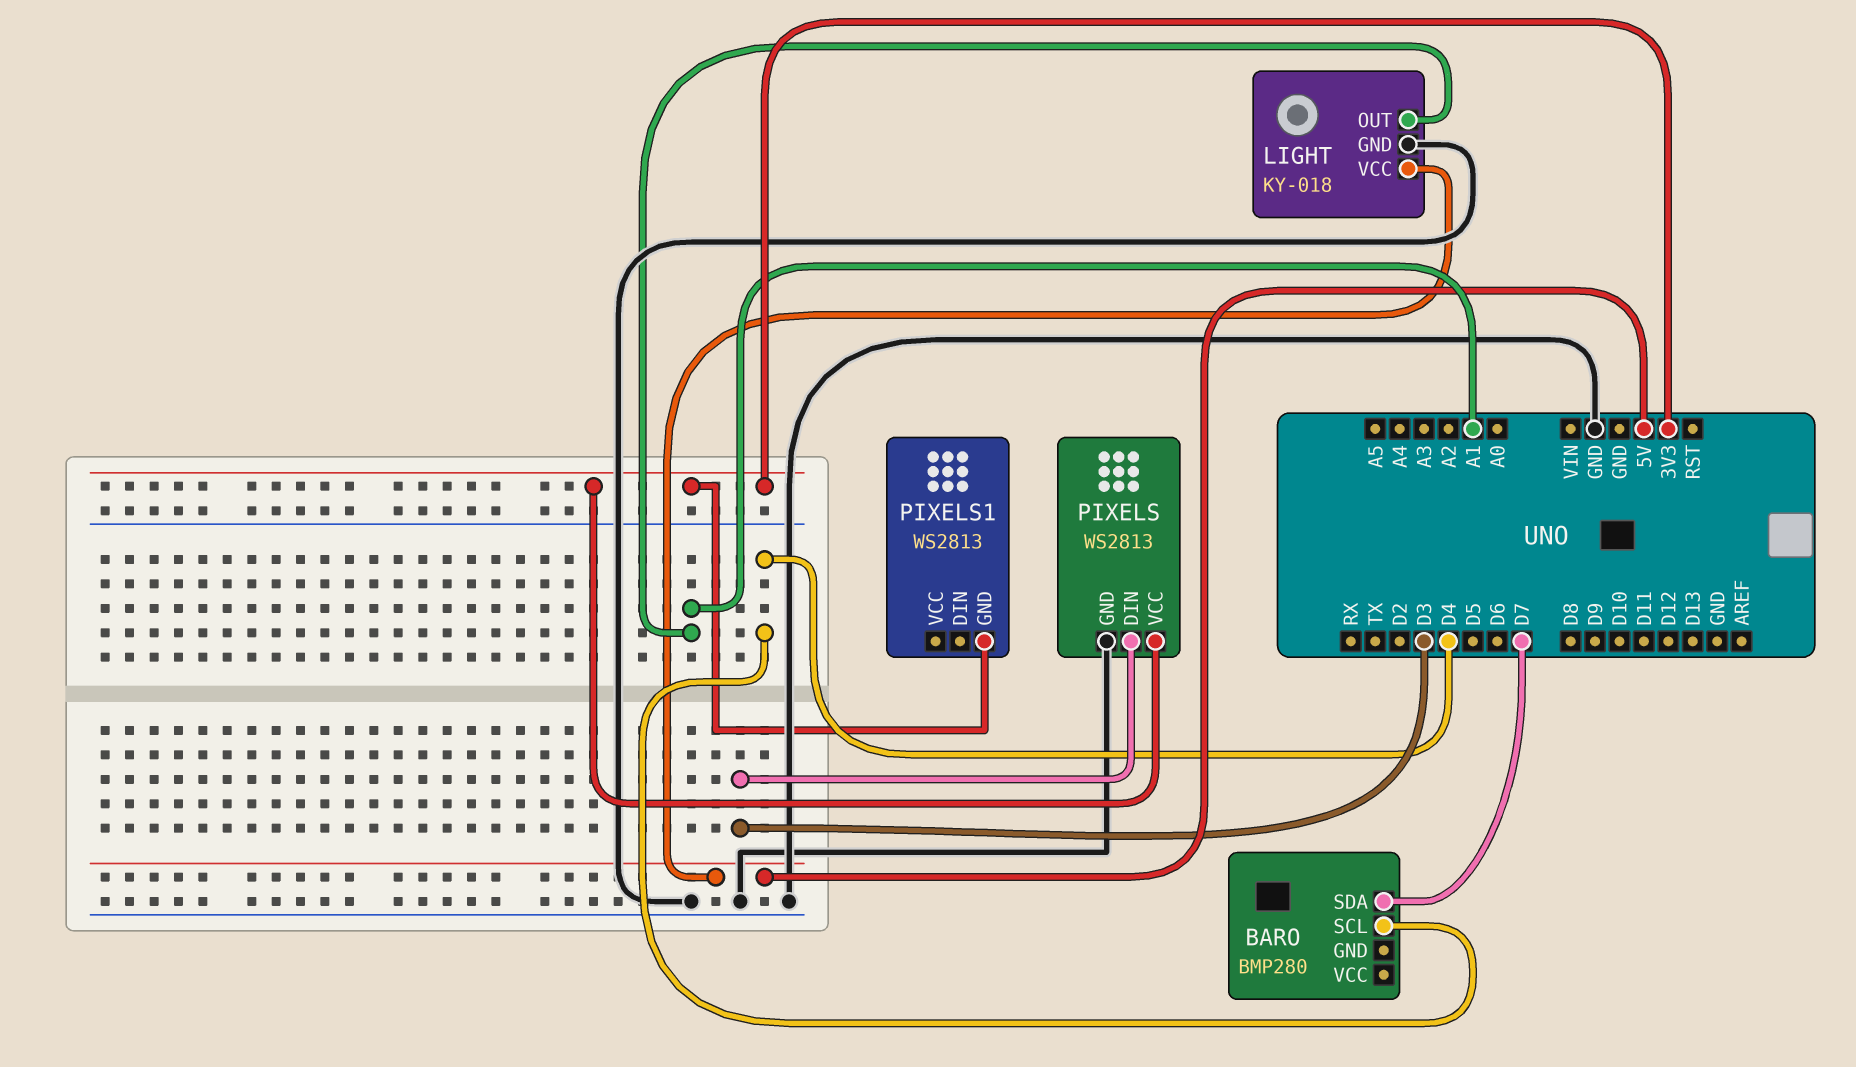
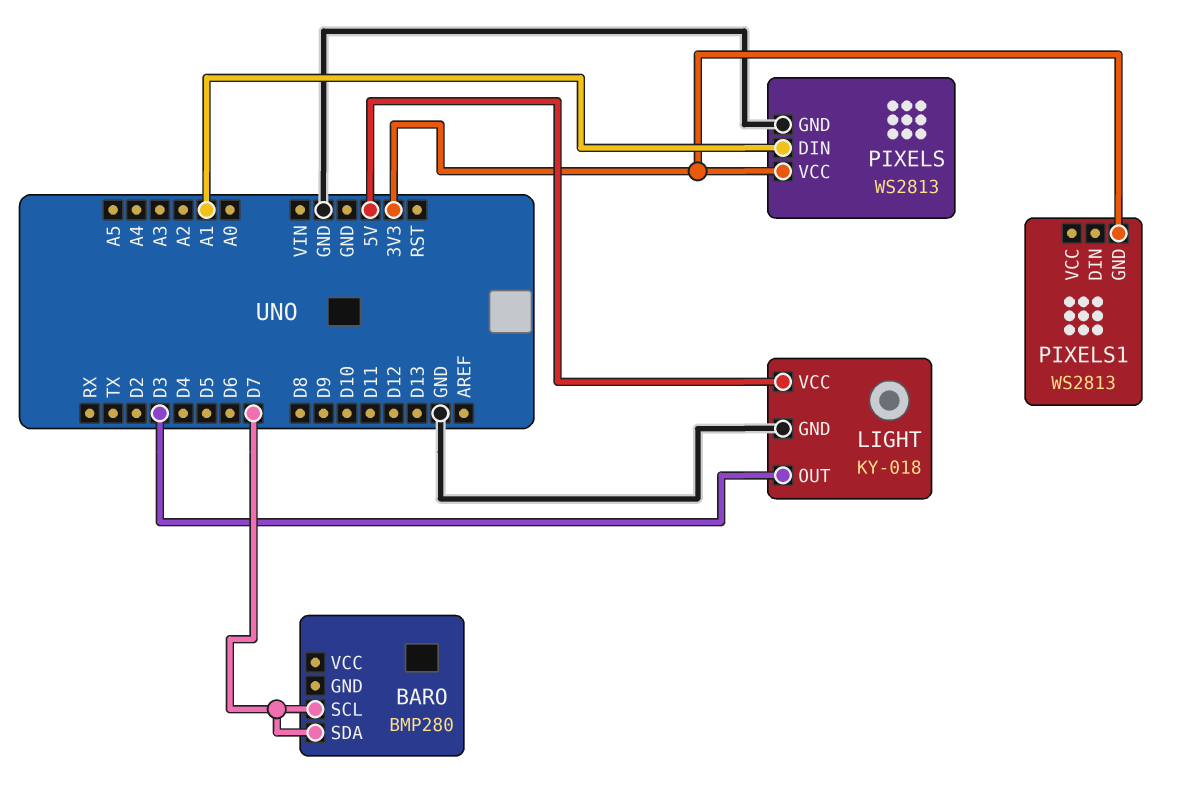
BARO pin SCL: D4 -> D7
LIGHT pin OUT: A1 -> D3
PIXELS pin DIN: D3 -> A1

